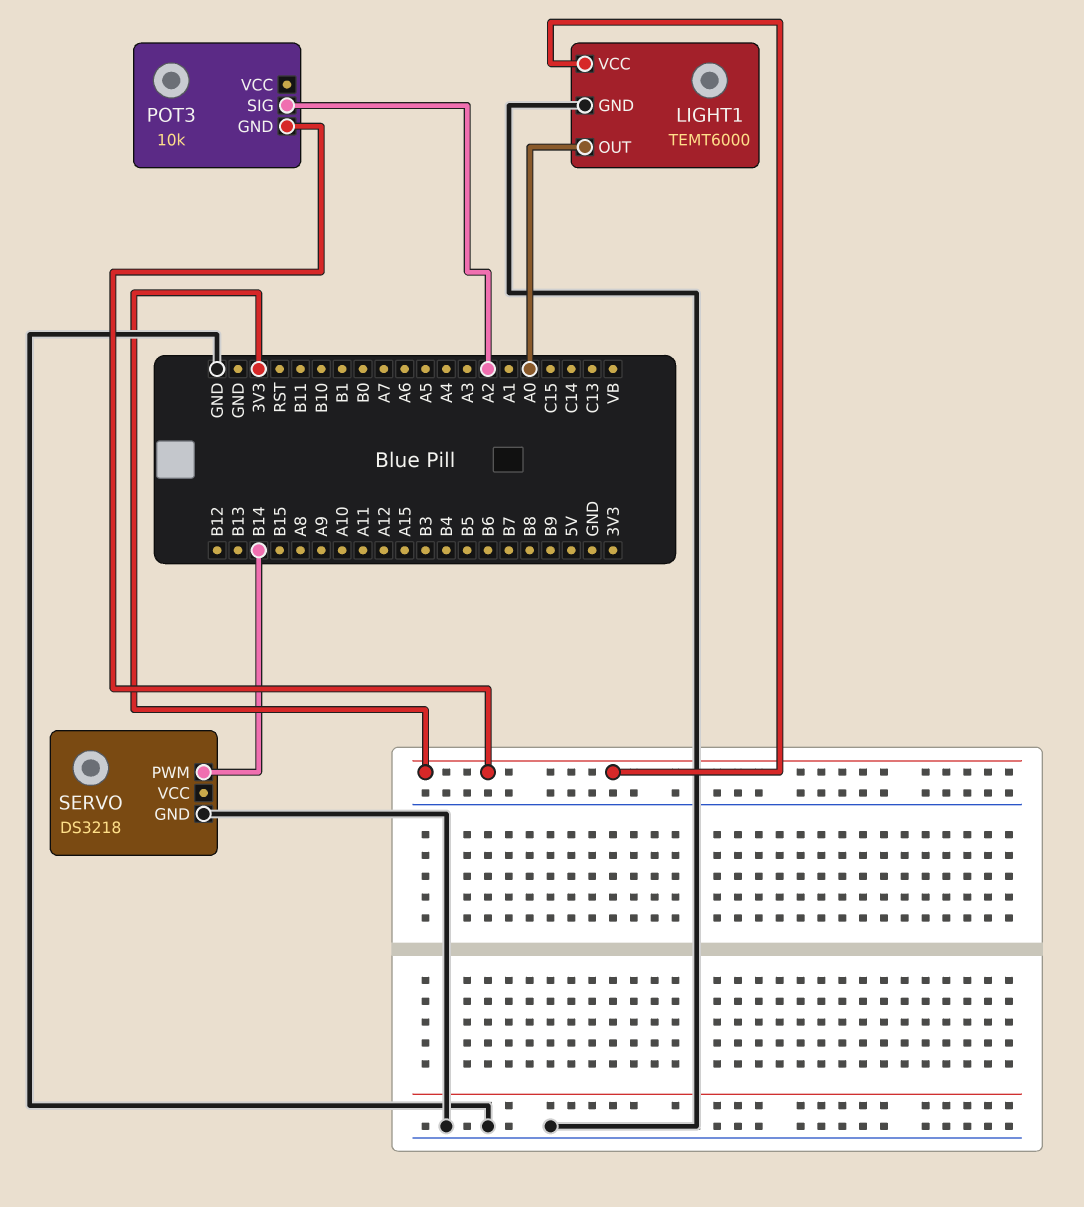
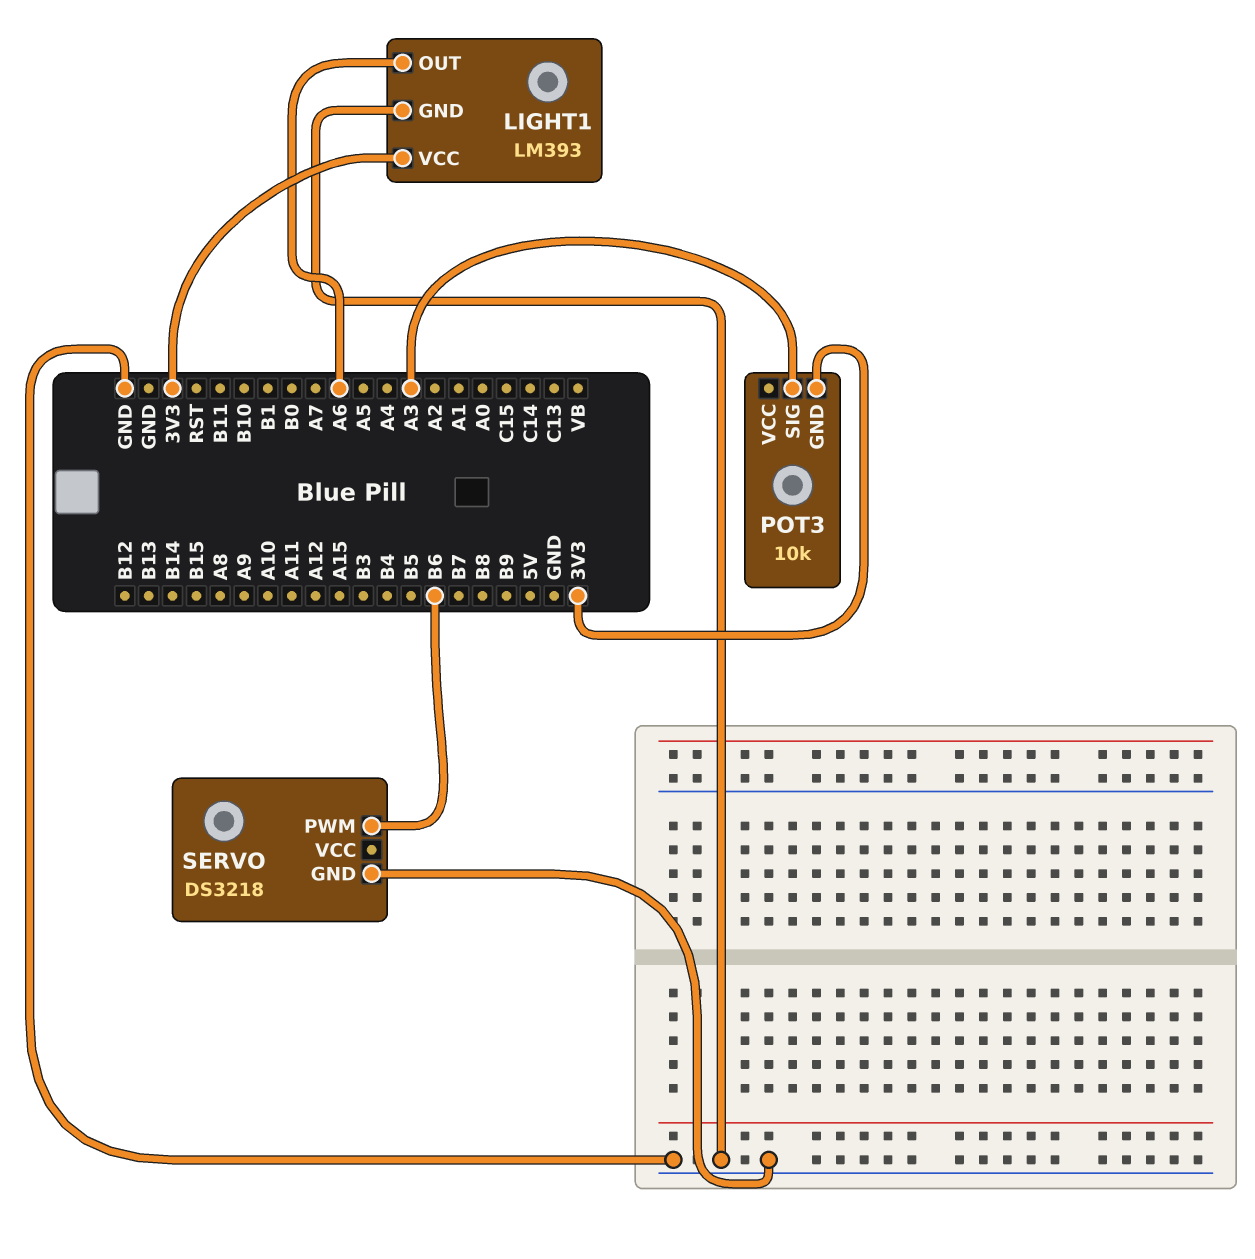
LIGHT1: TEMT6000 -> LM393
LIGHT1 pin OUT: A0 -> A6
POT3 pin SIG: A2 -> A3
SERVO pin PWM: B14 -> B6

